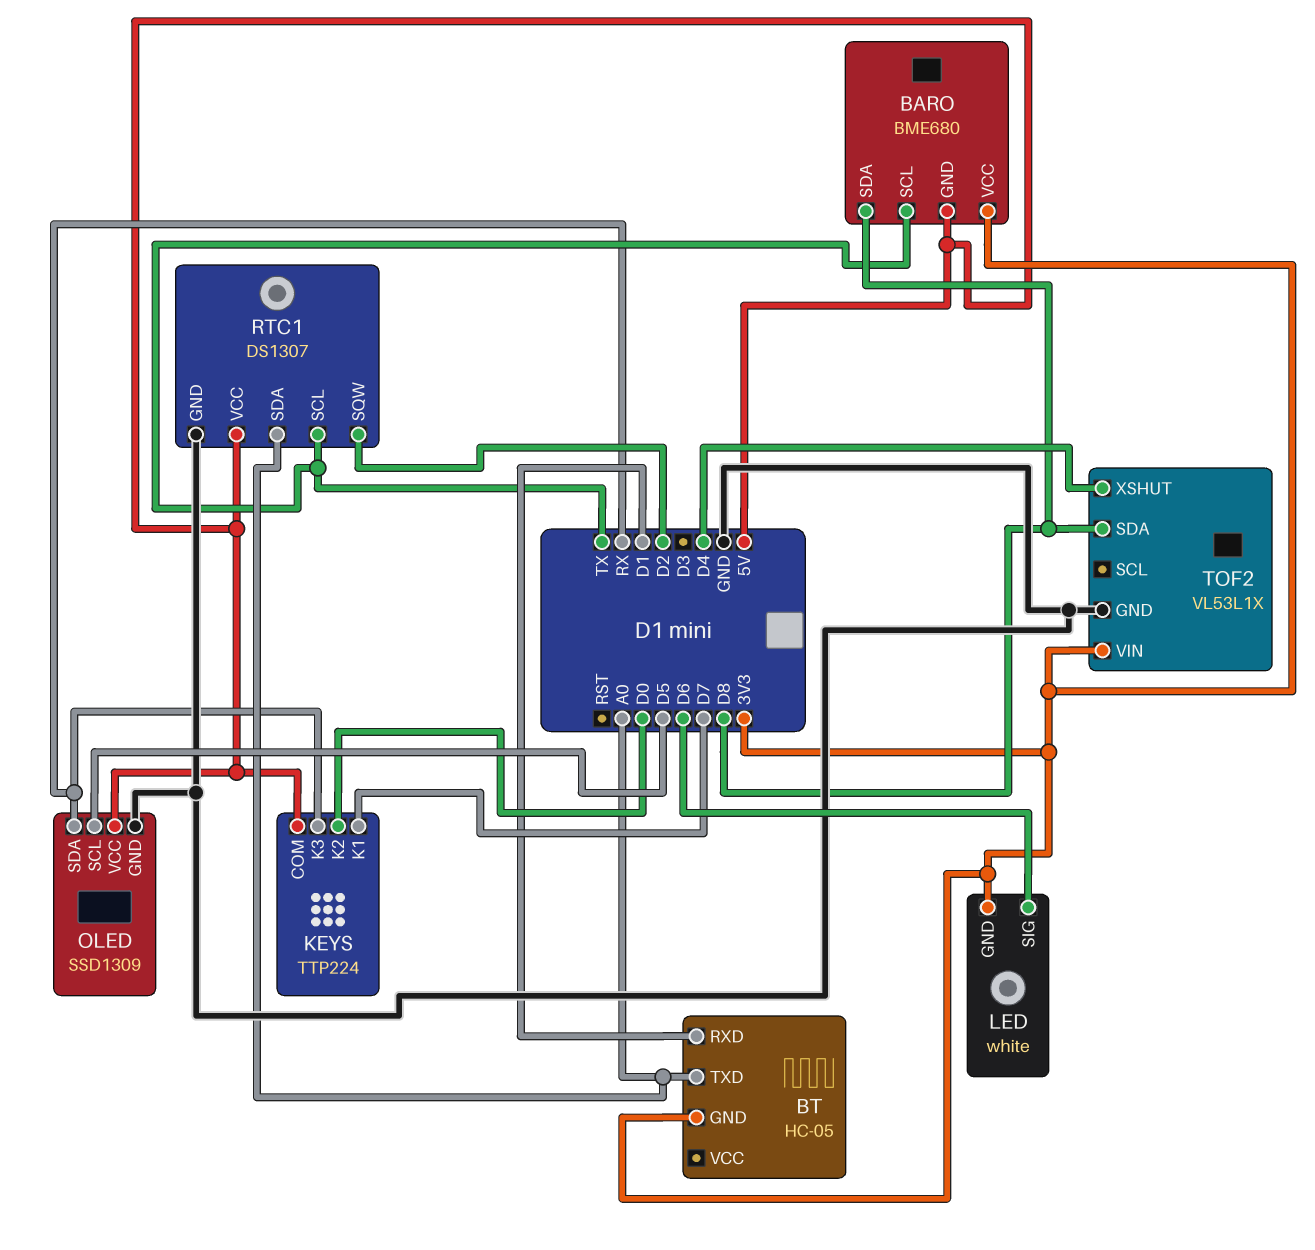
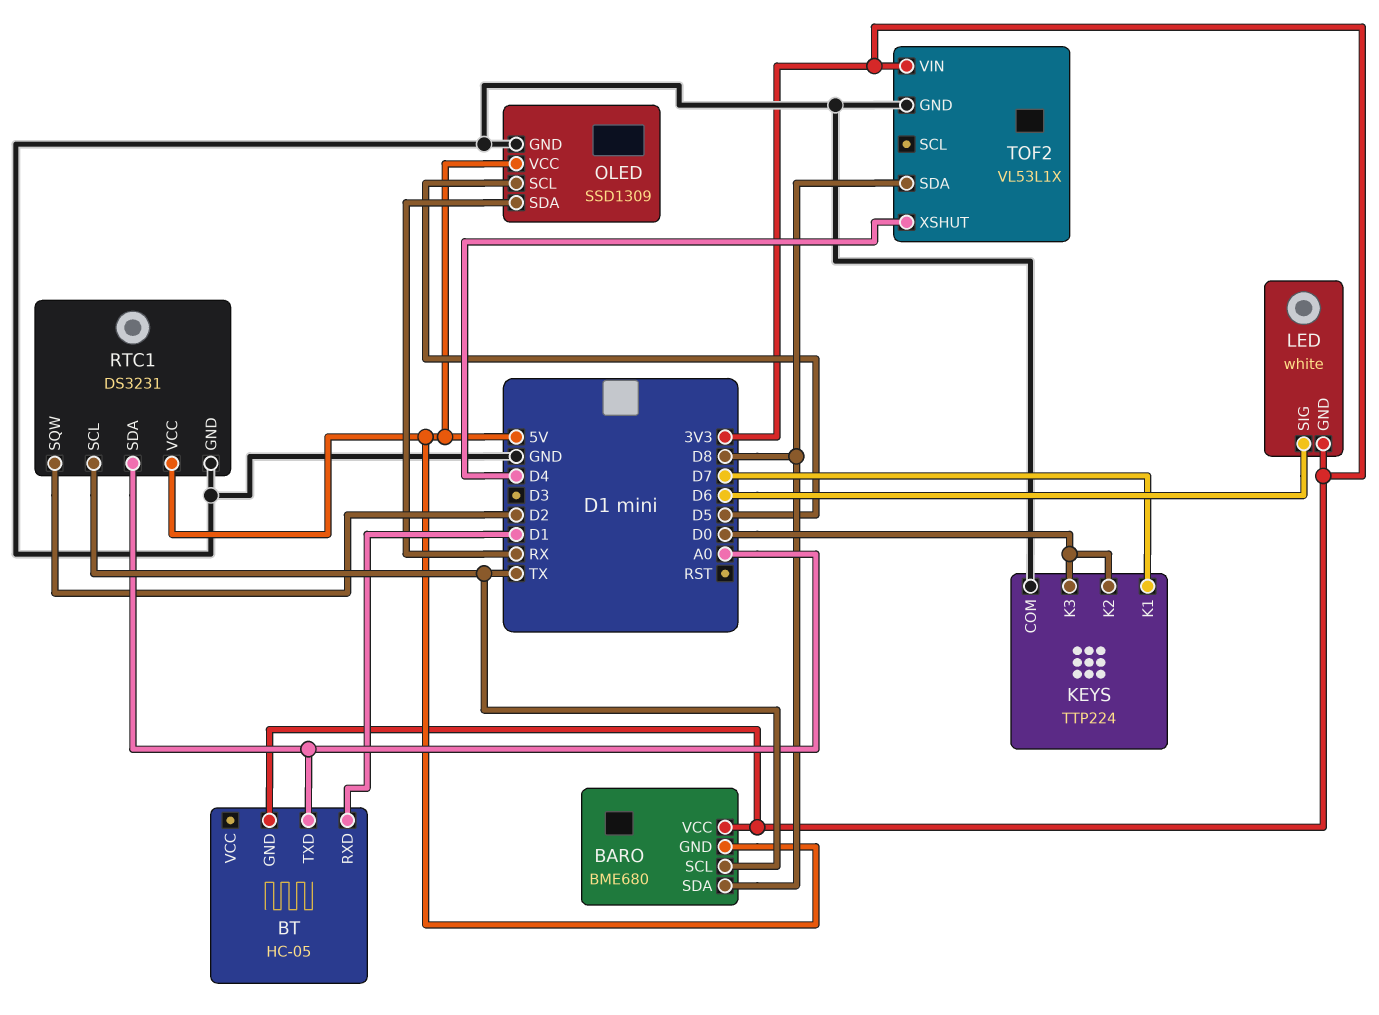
KEYS pin COM: 5V -> GND
KEYS pin K3: RX -> D0
RTC1: DS1307 -> DS3231

